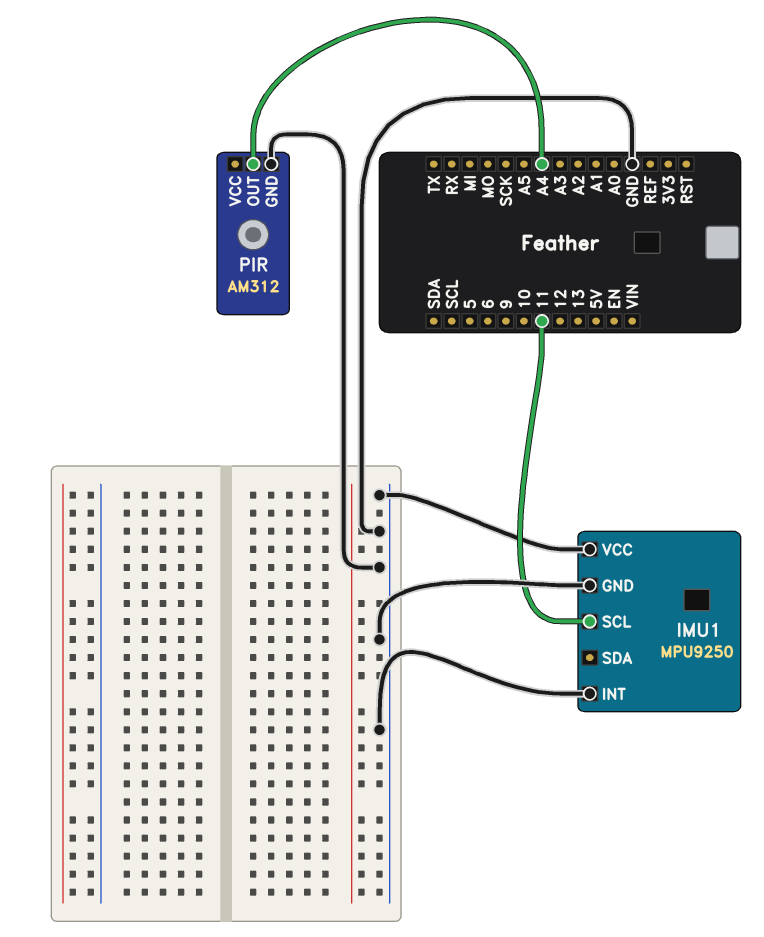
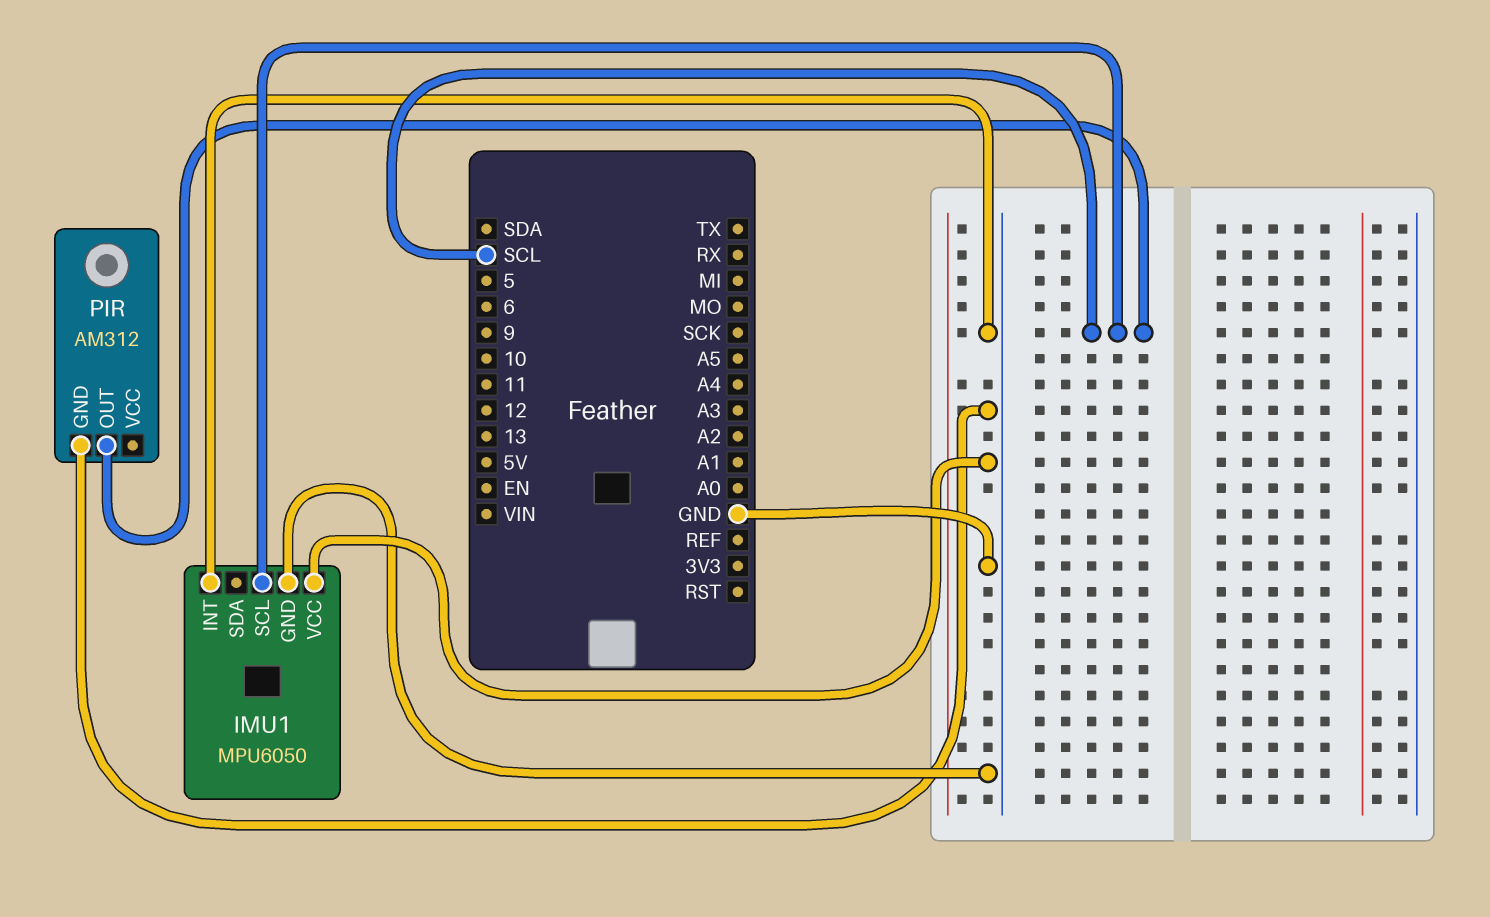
IMU1: MPU9250 -> MPU6050
IMU1 pin SCL: 11 -> SCL
PIR pin OUT: A4 -> SCL

